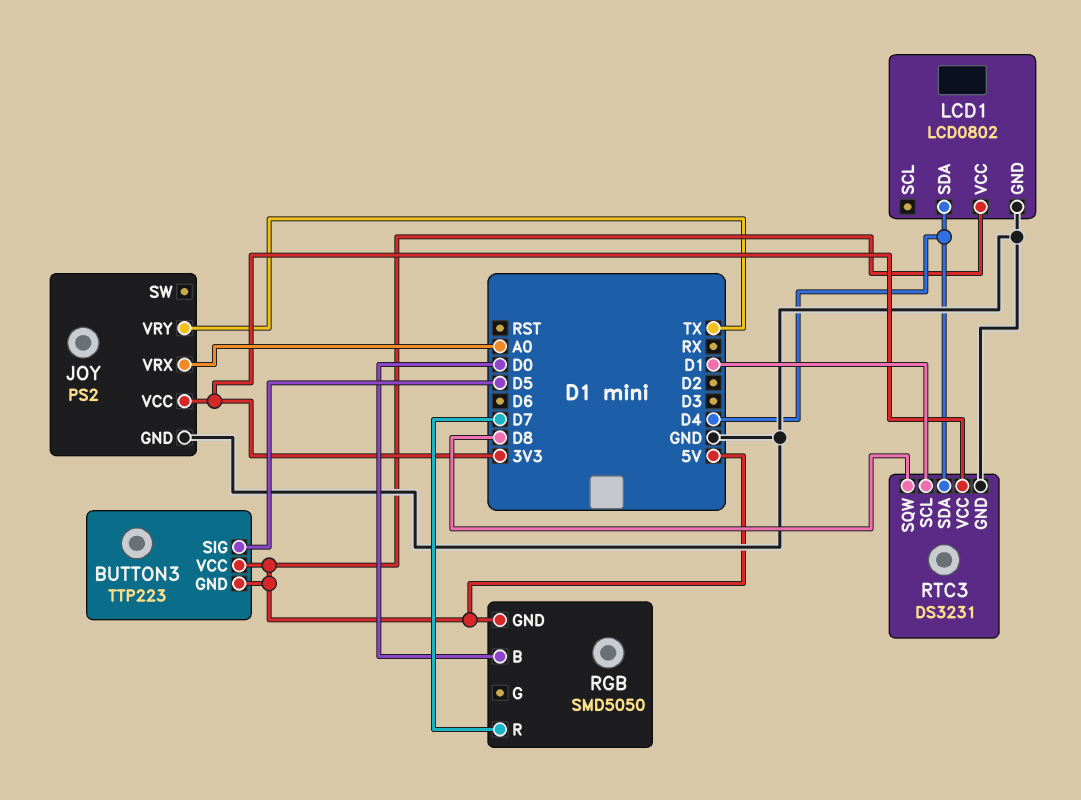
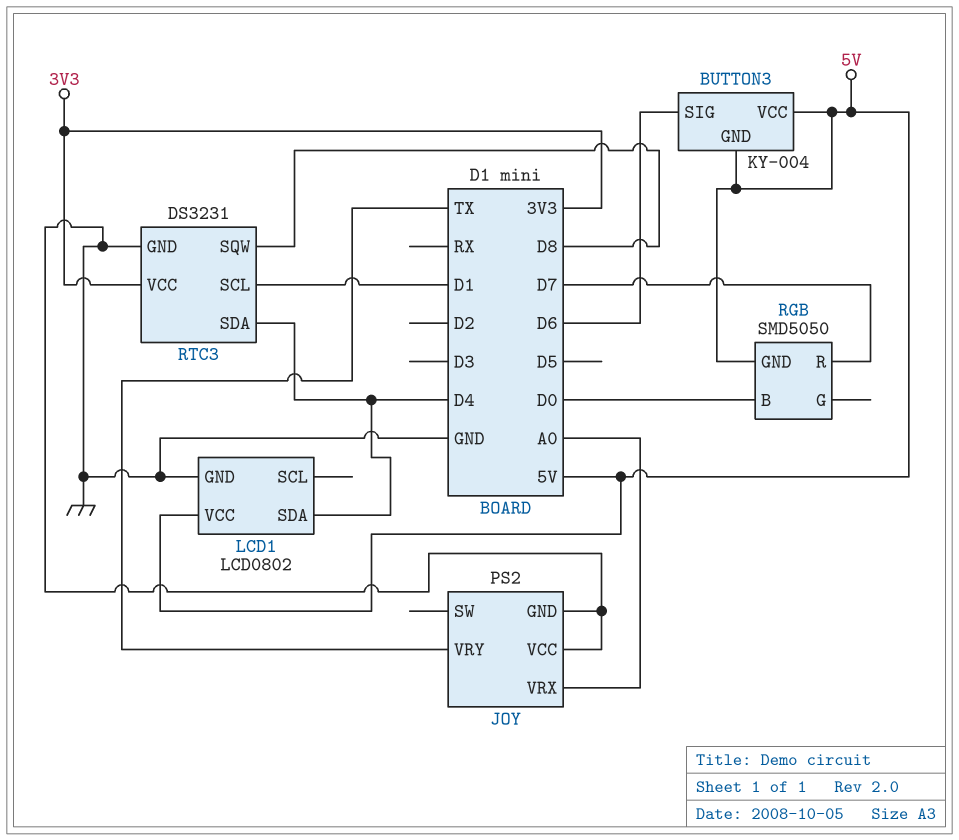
BUTTON3: TTP223 -> KY-004
BUTTON3 pin SIG: D5 -> D6
JOY pin VCC: 3V3 -> GND

